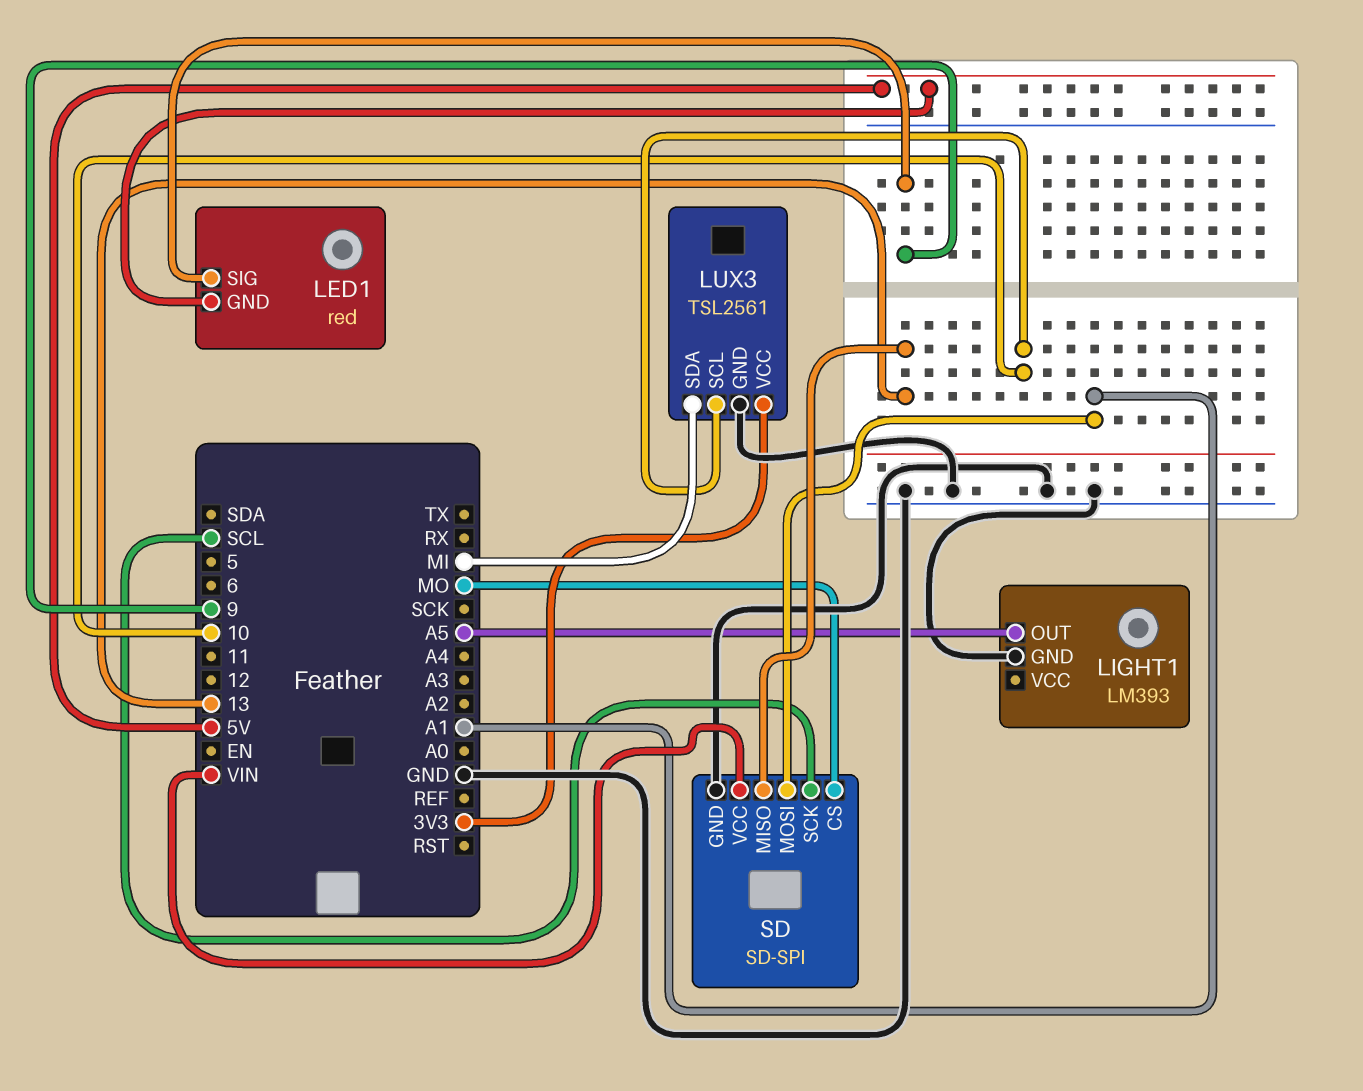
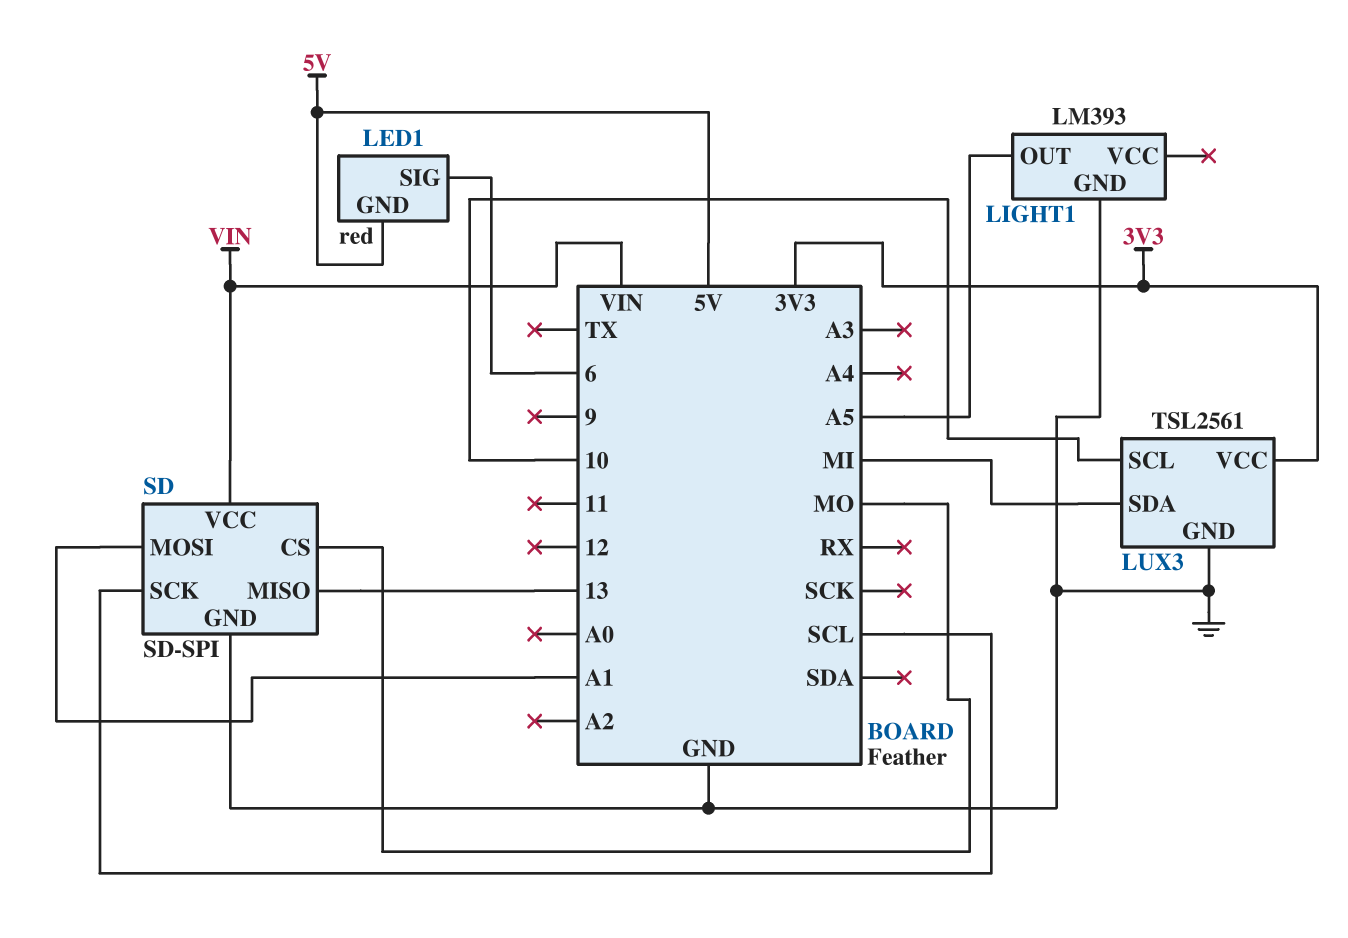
LED1 pin SIG: 9 -> 6

